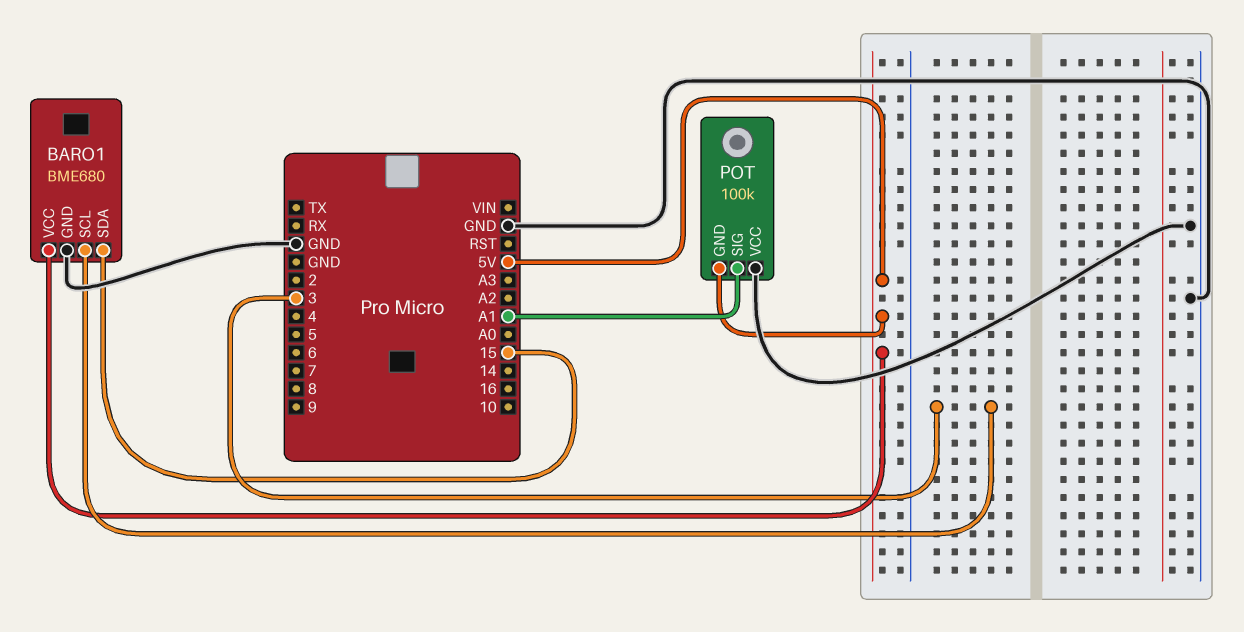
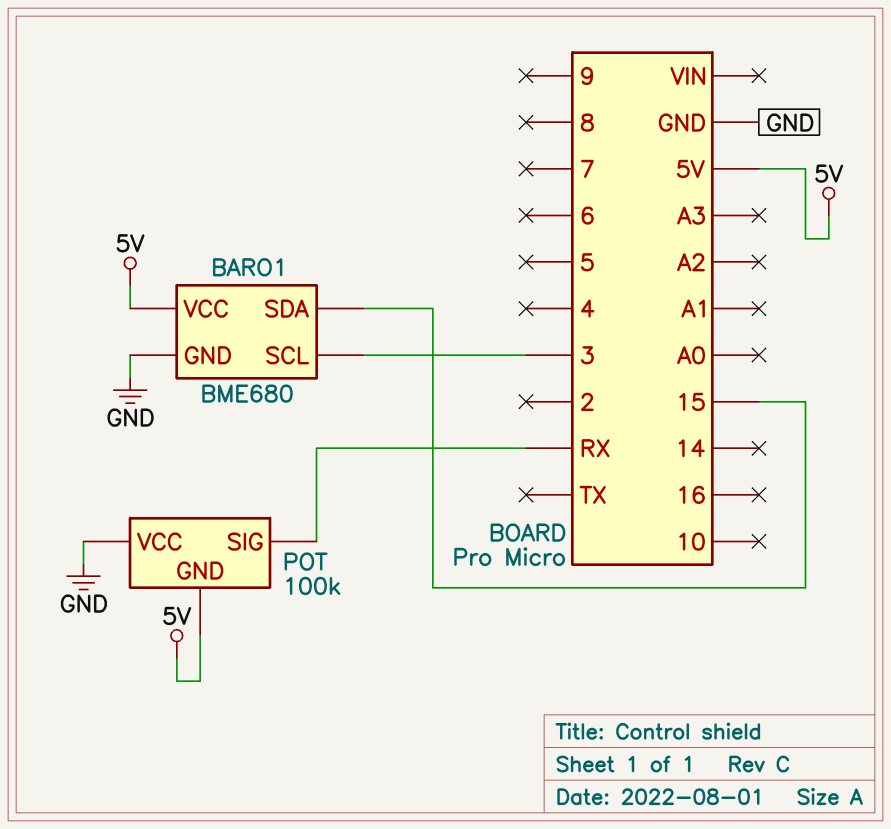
POT pin SIG: A1 -> RX

